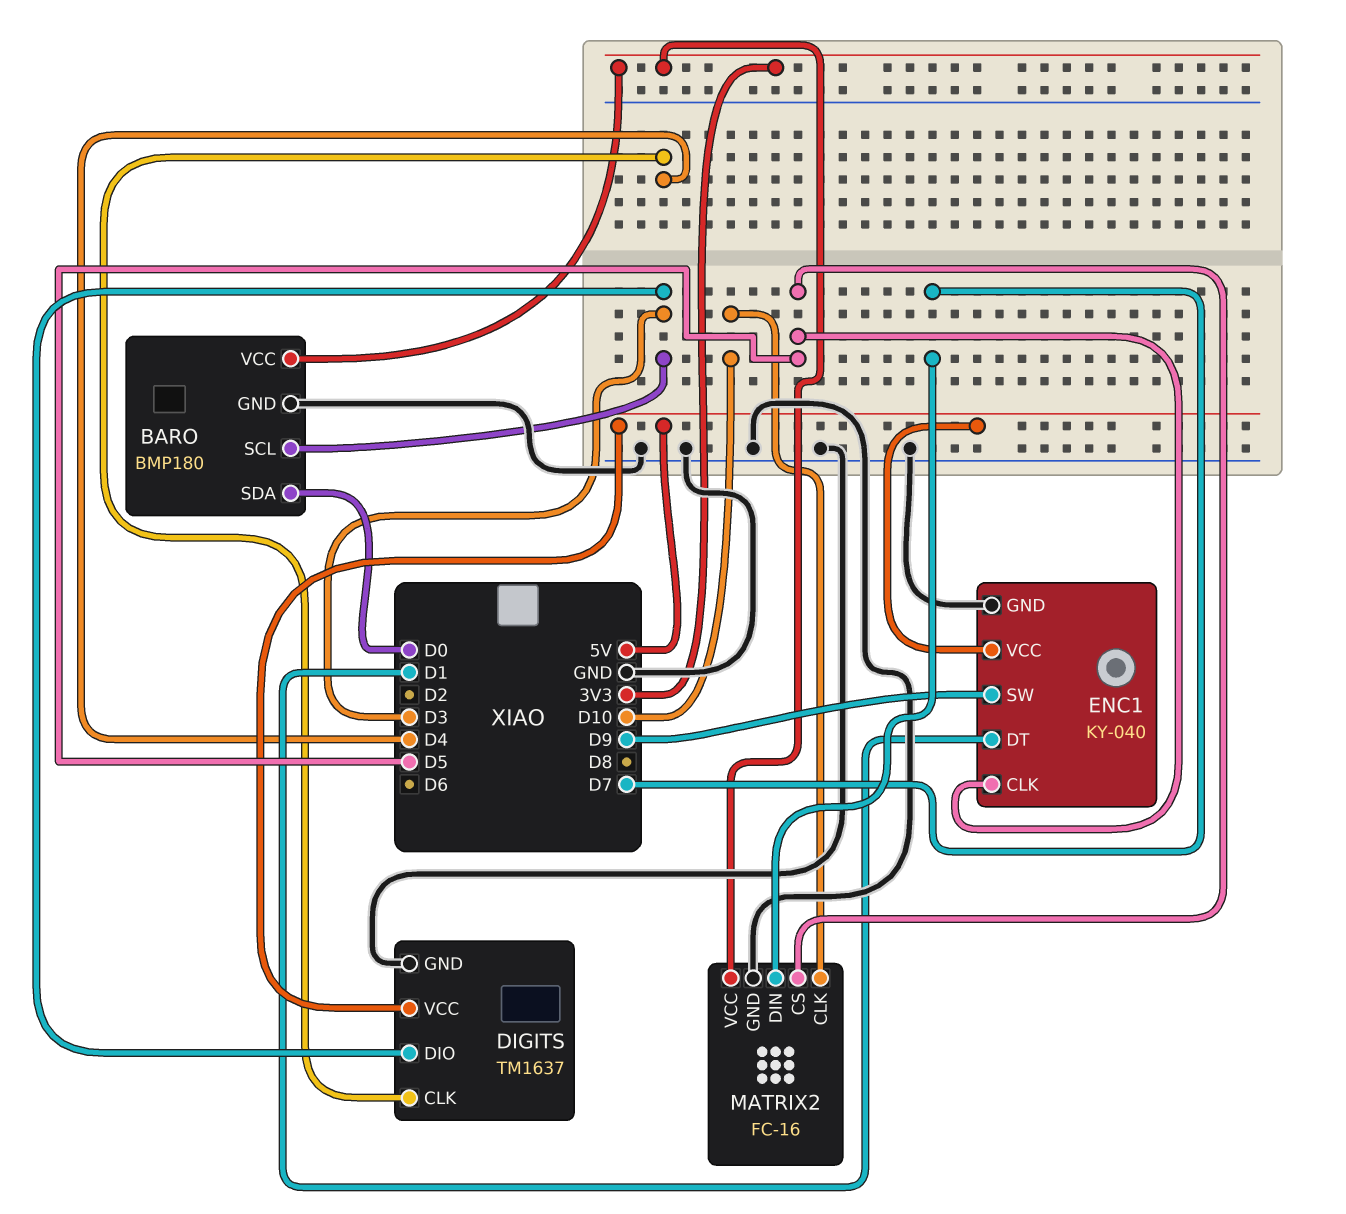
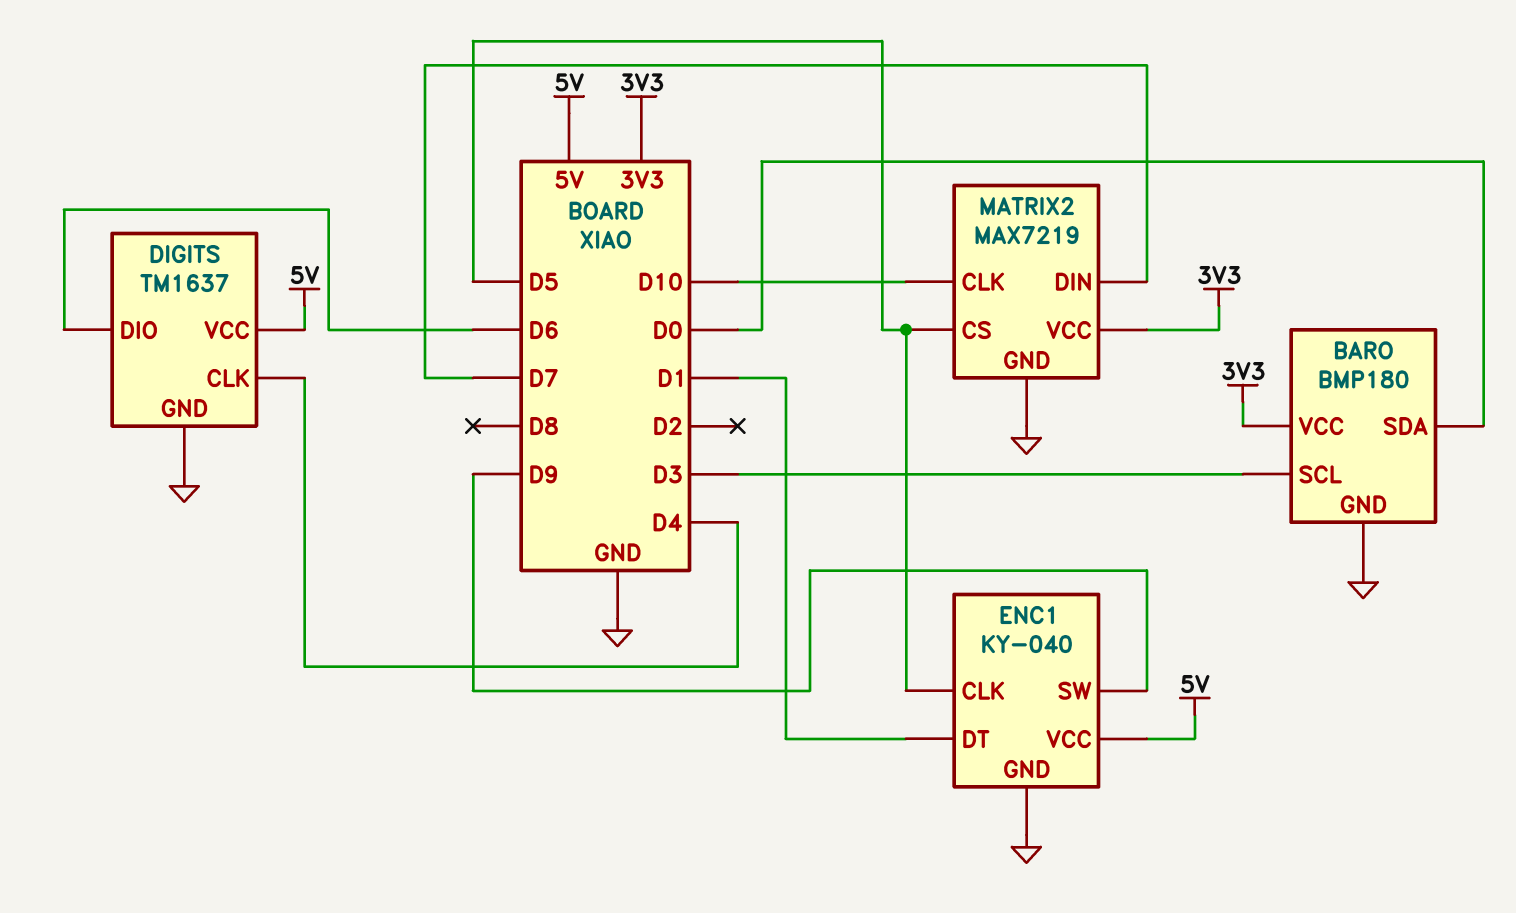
DIGITS pin DIO: D3 -> D6
MATRIX2: FC-16 -> MAX7219

